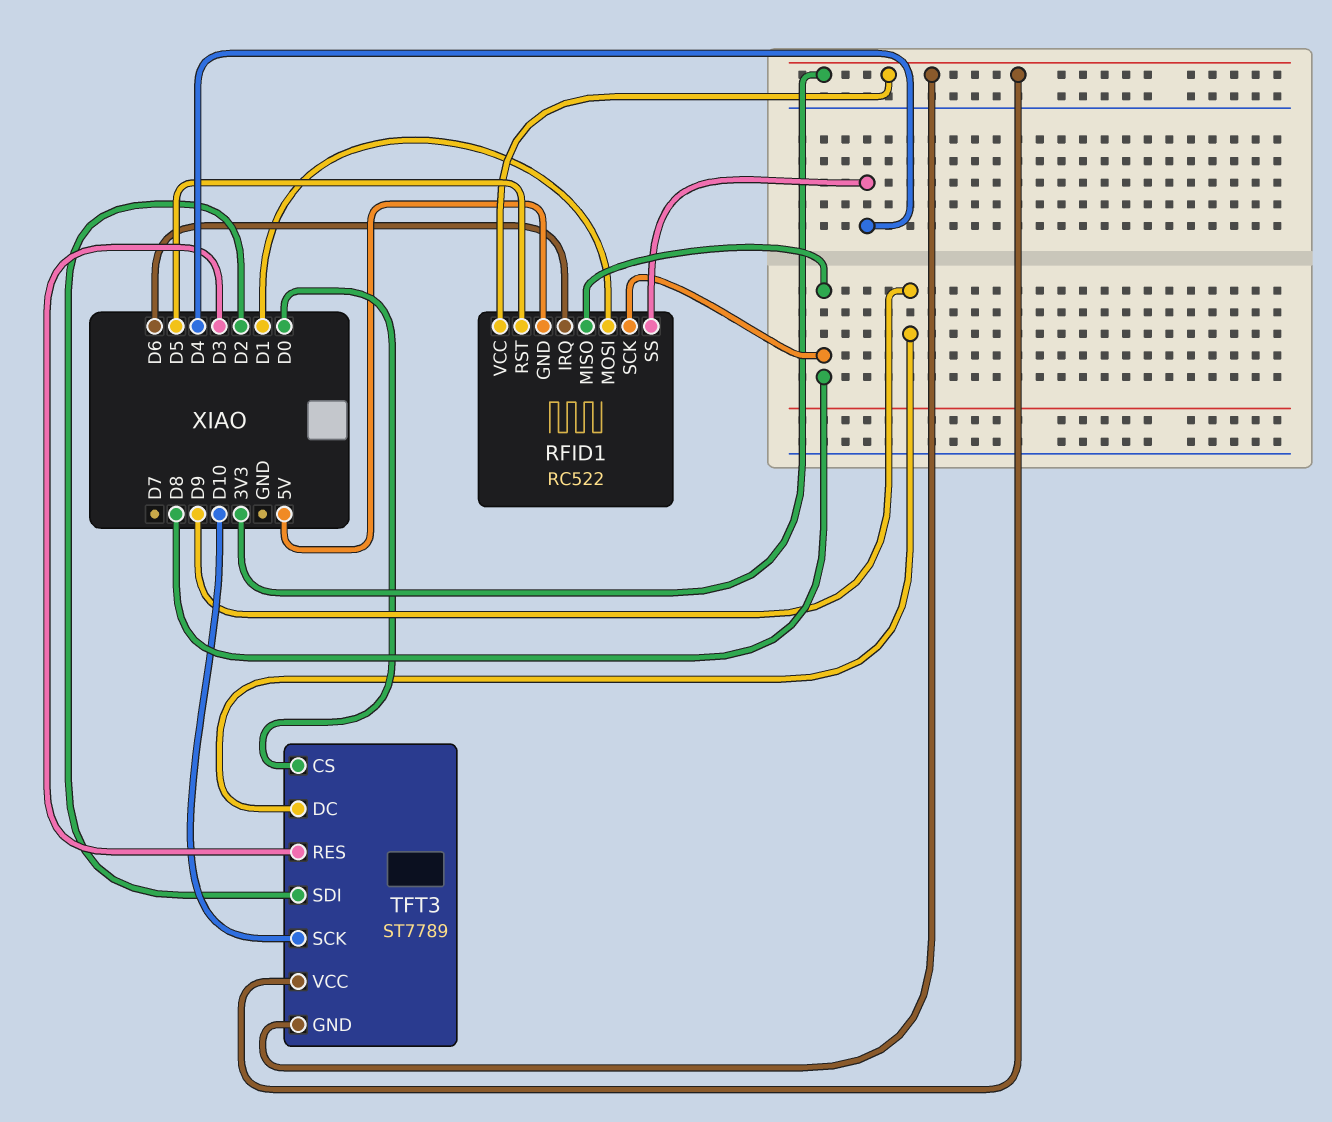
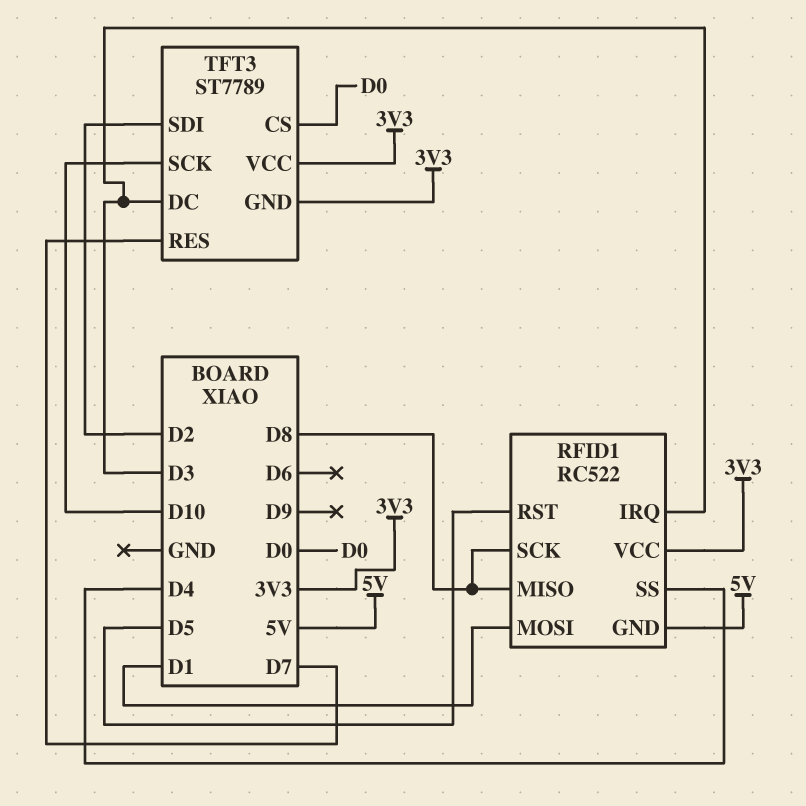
RFID1 pin IRQ: D6 -> D3
TFT3 pin DC: D9 -> D3
TFT3 pin RES: D3 -> D7

